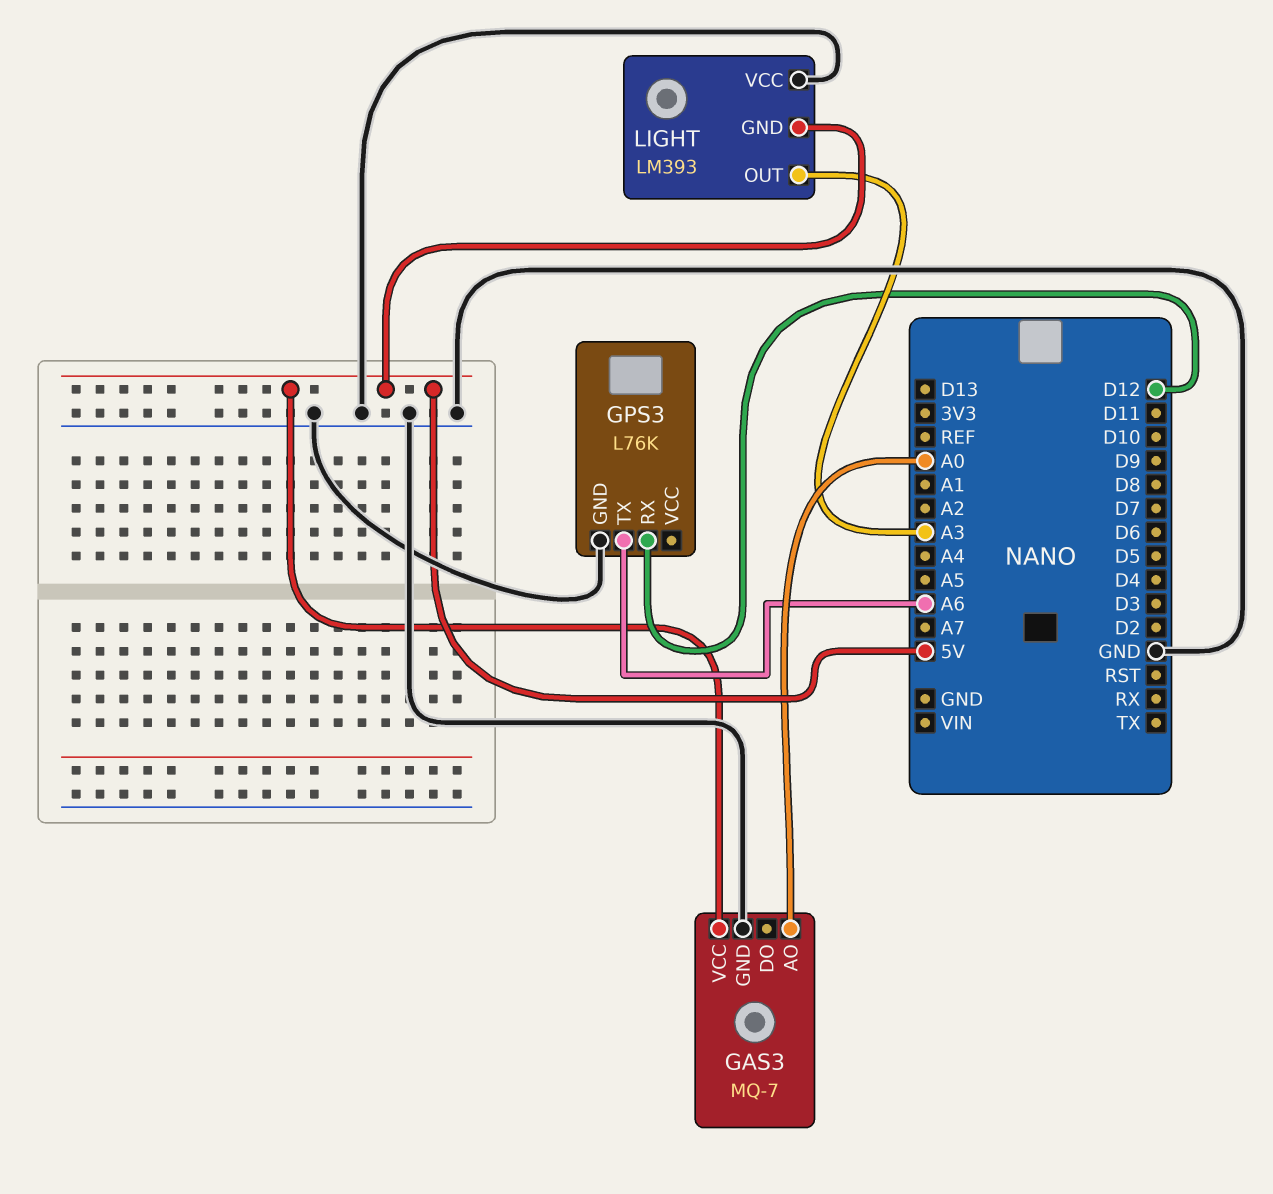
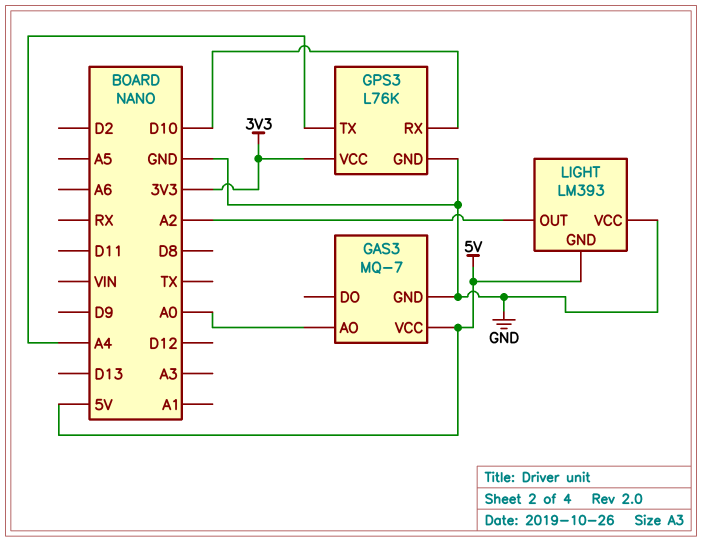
GPS3 pin RX: D12 -> D10
GPS3 pin TX: A6 -> A4
GPS3 pin VCC: none -> 3V3
LIGHT pin OUT: A3 -> A2

